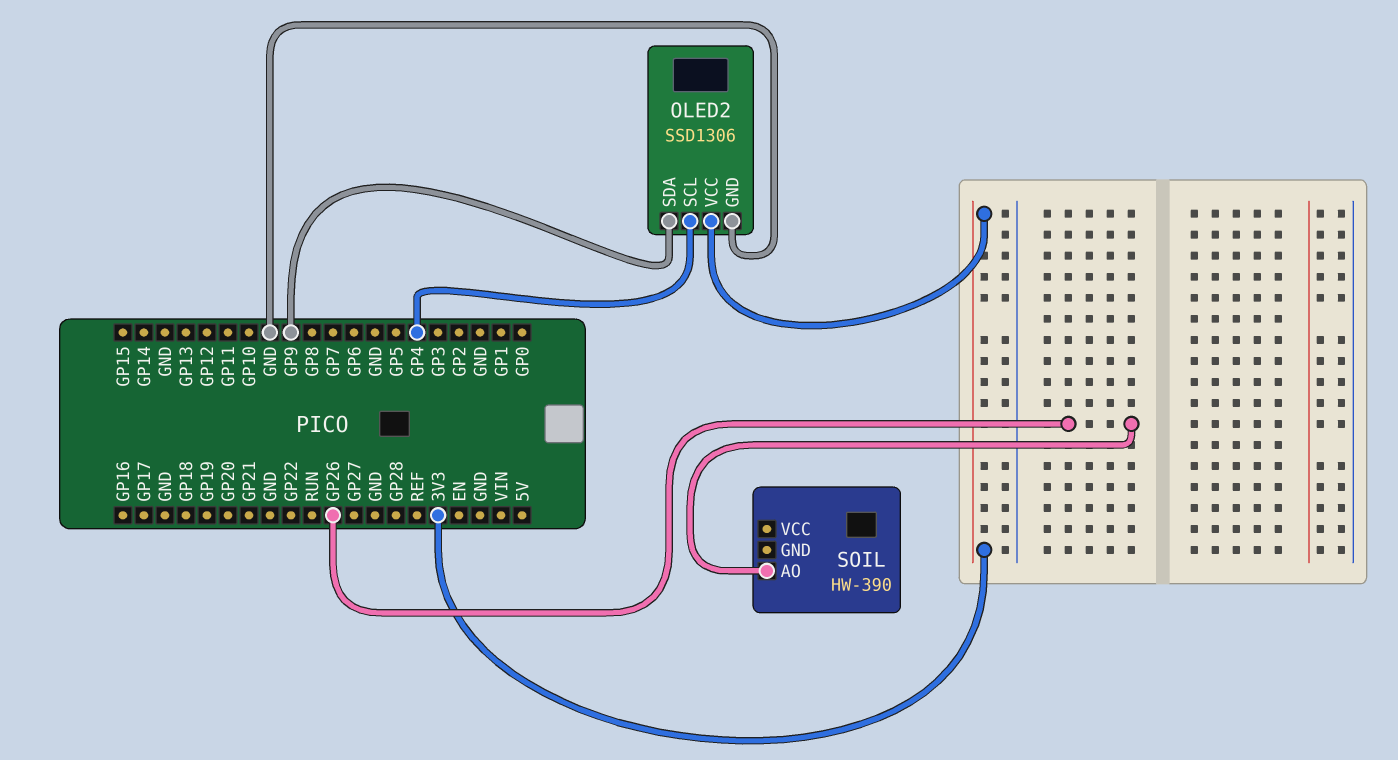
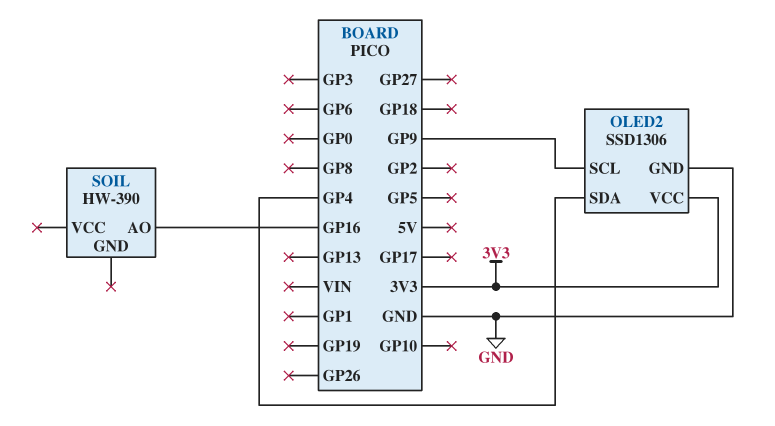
OLED2 pin SCL: GP4 -> GP9
OLED2 pin SDA: GP9 -> GP4
SOIL pin AO: GP26 -> GP16

